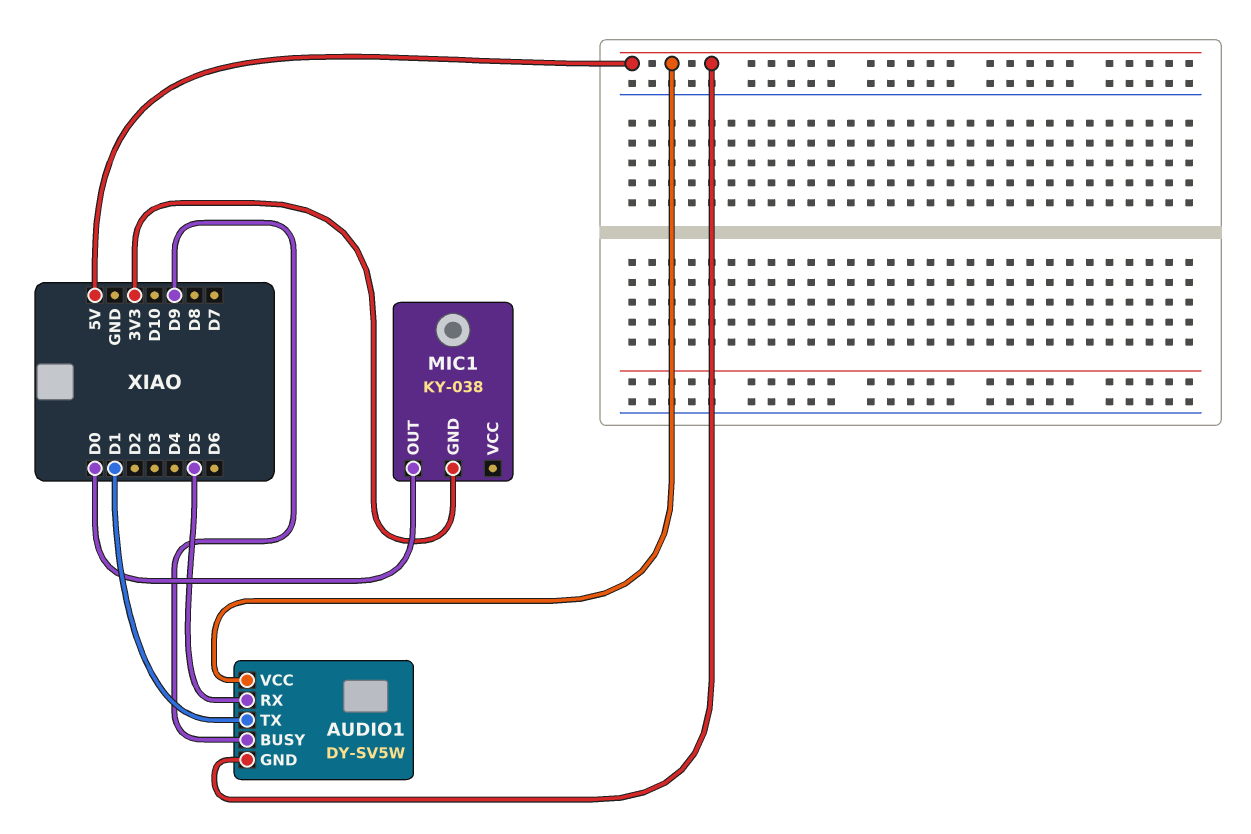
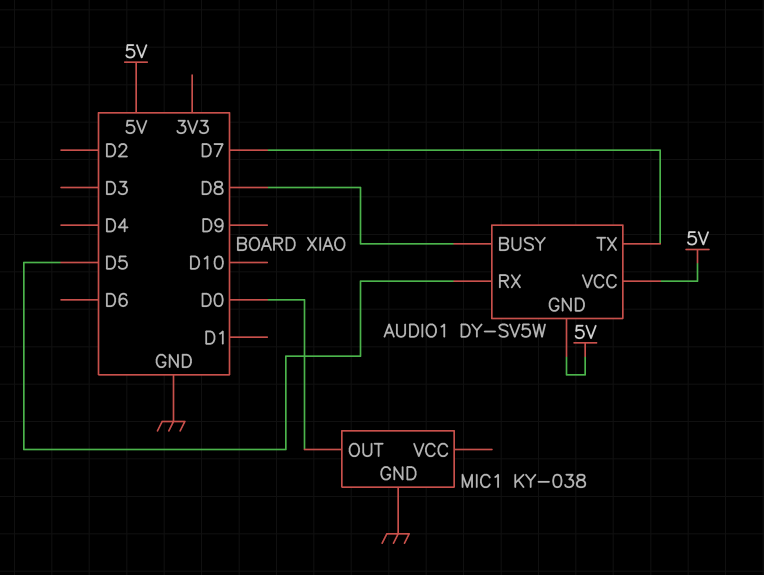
AUDIO1 pin BUSY: D9 -> D8
AUDIO1 pin TX: D1 -> D7
MIC1 pin GND: 3V3 -> GND

